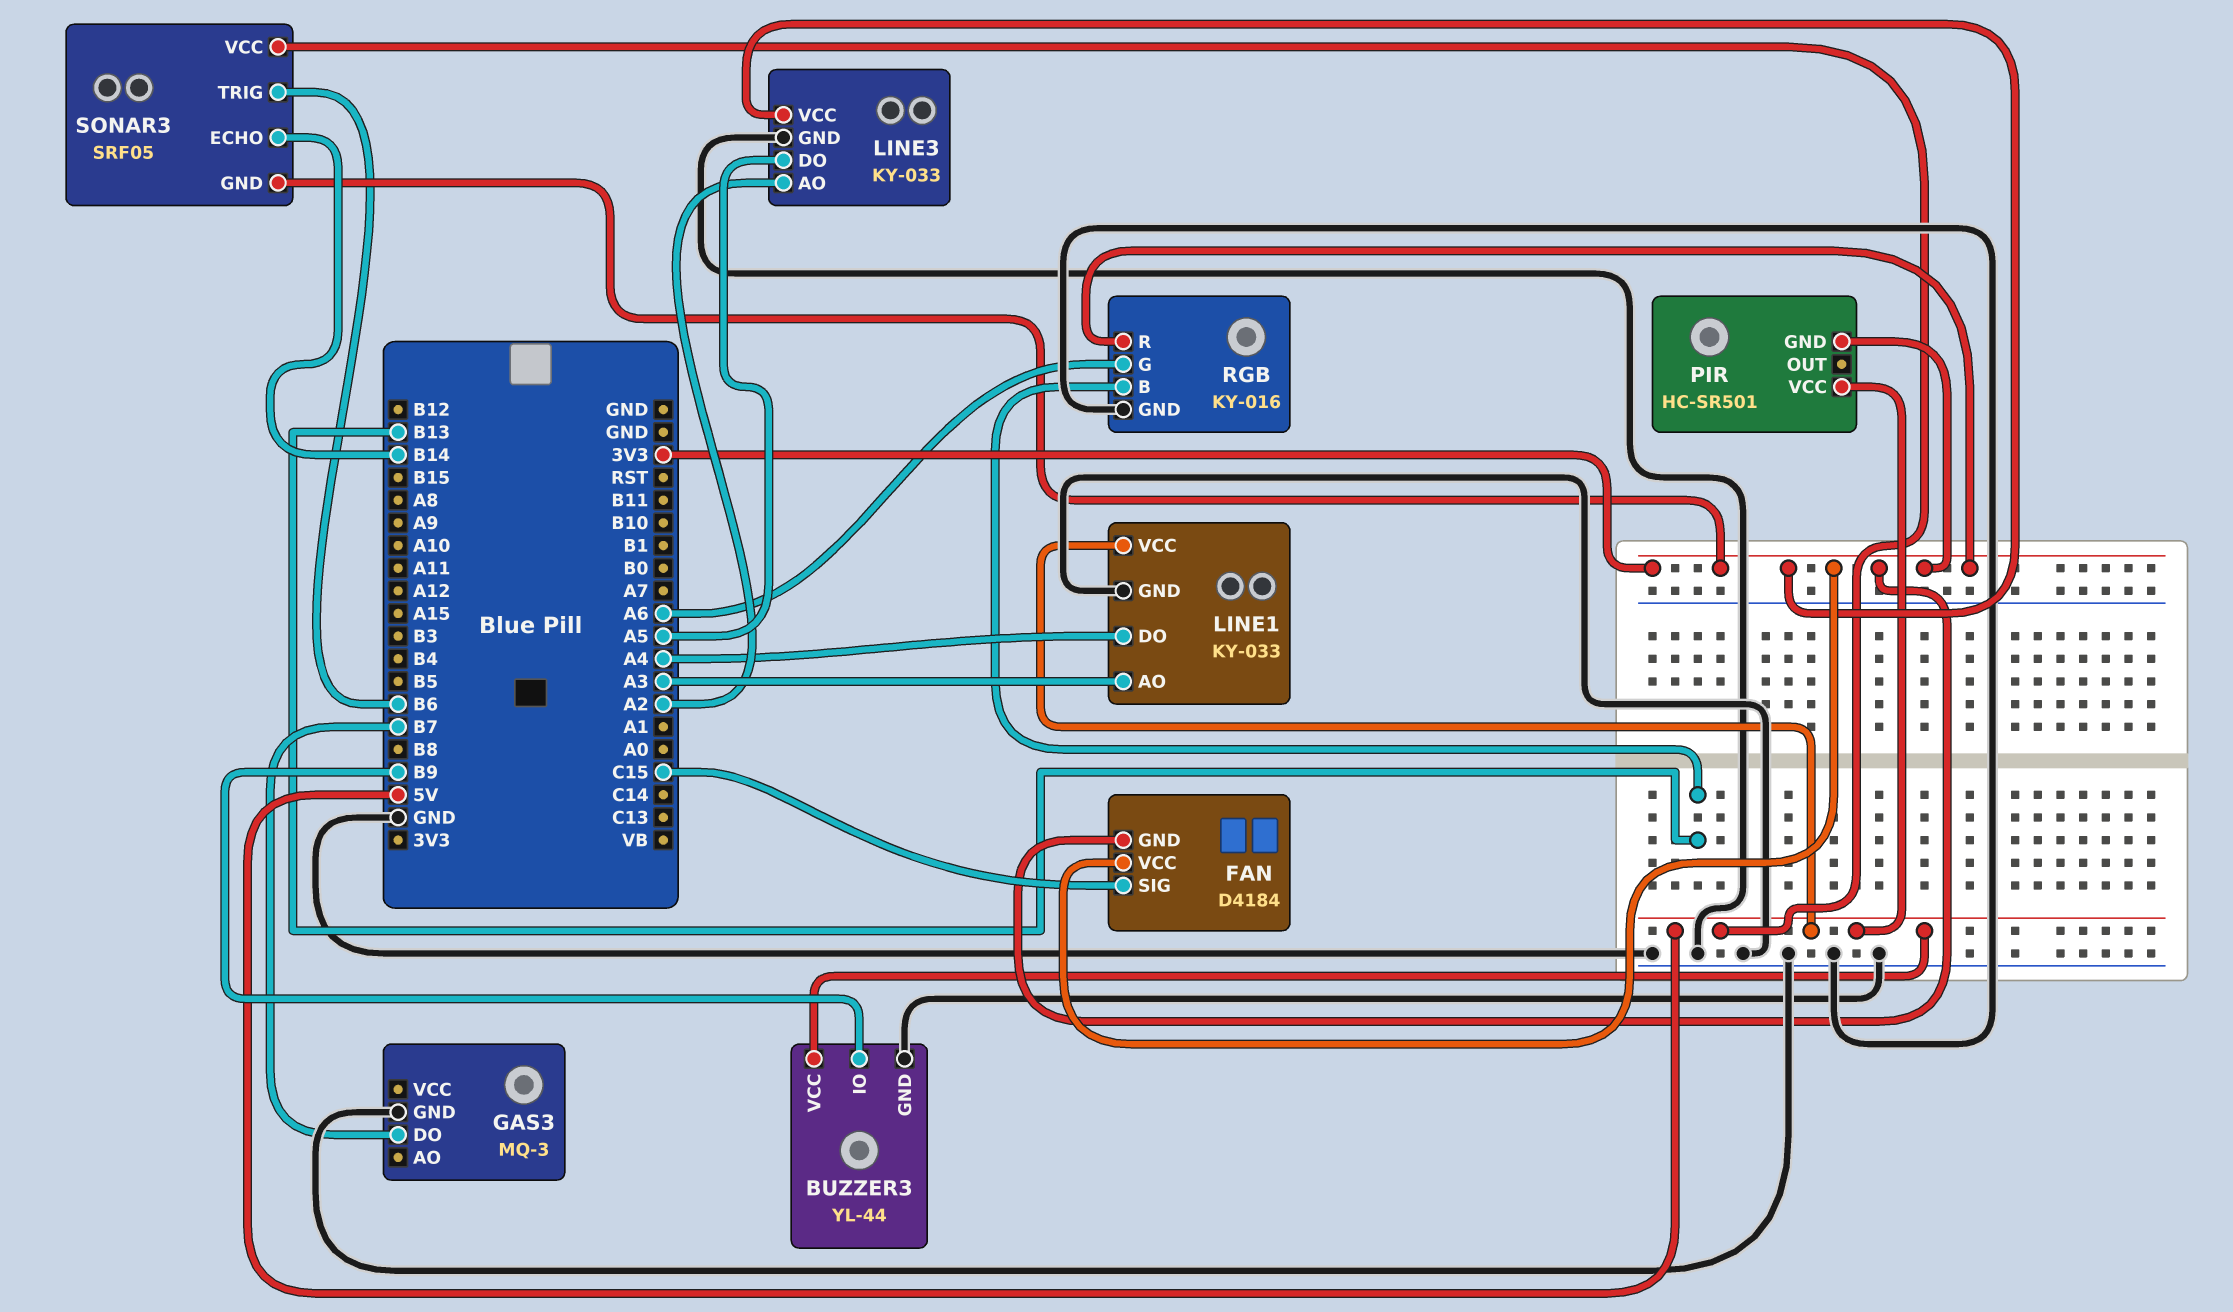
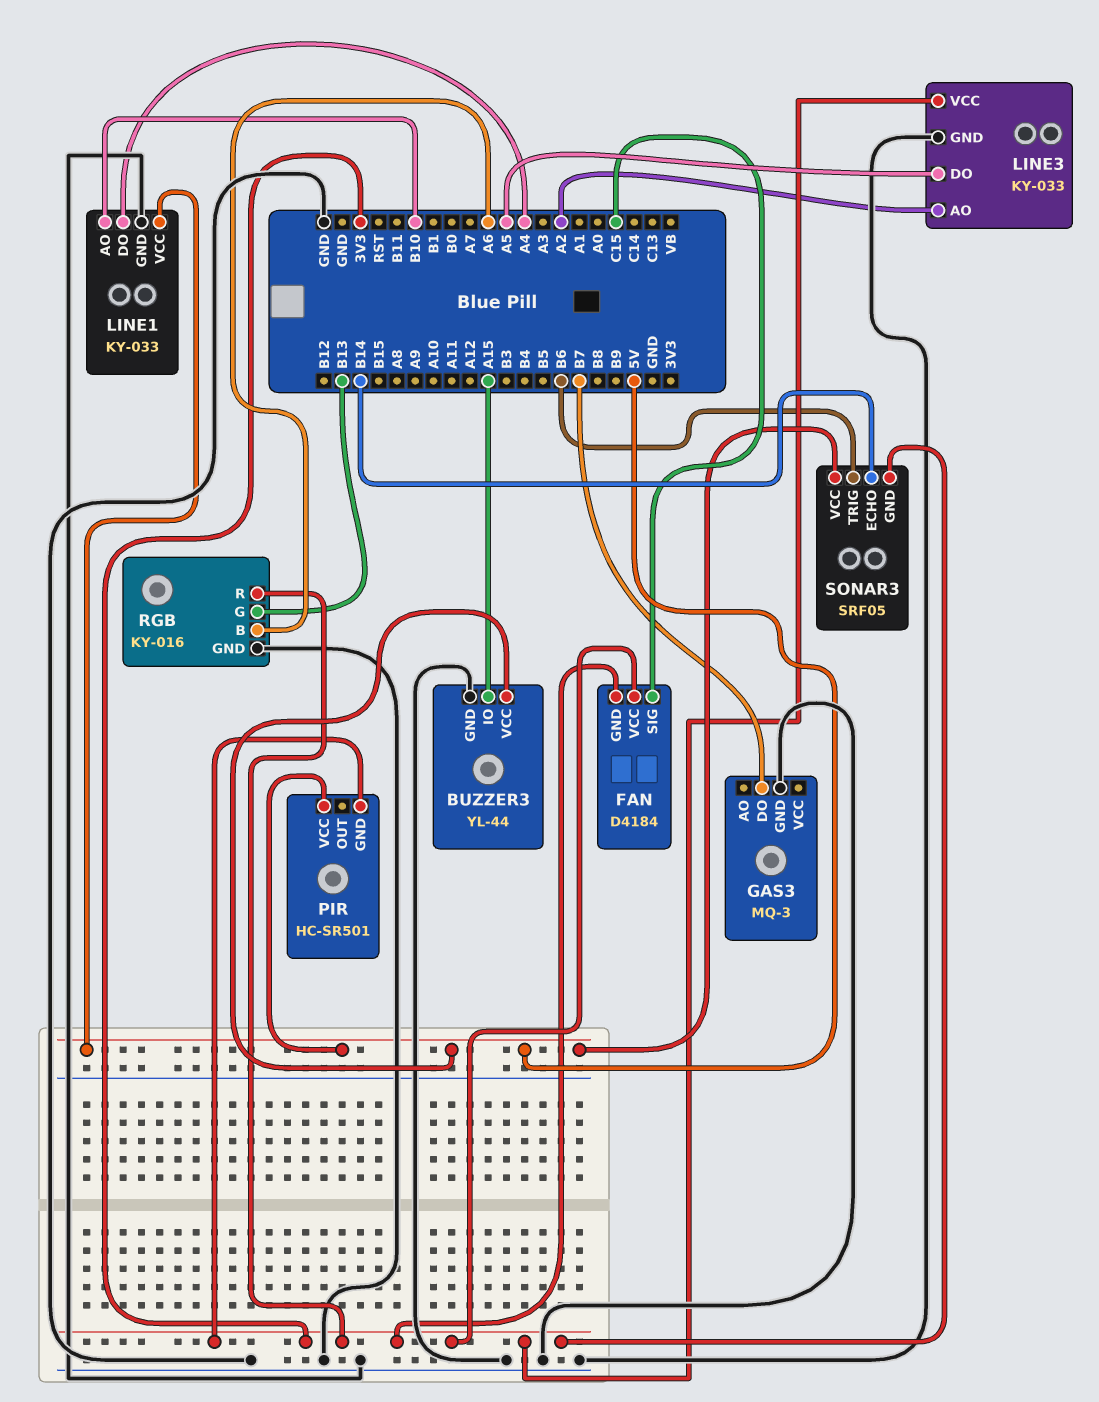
BUZZER3 pin IO: B9 -> A15
LINE1 pin AO: A3 -> B10
RGB pin B: B13 -> A6
RGB pin G: A6 -> B13

